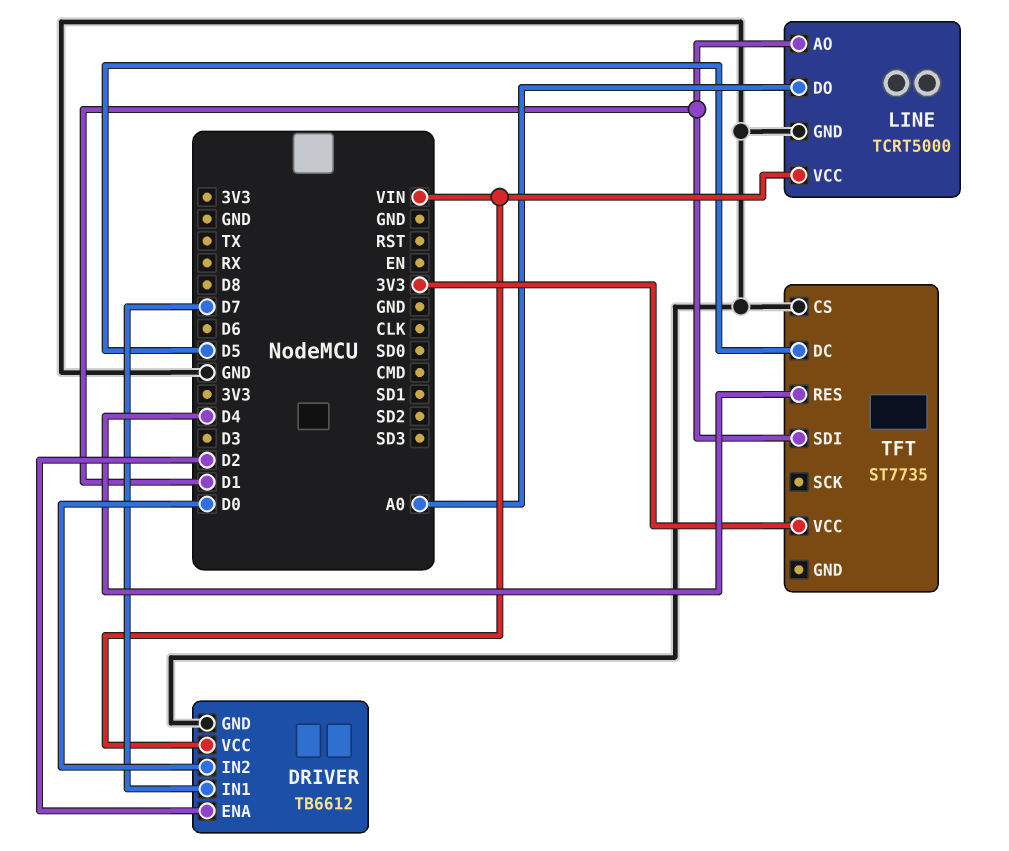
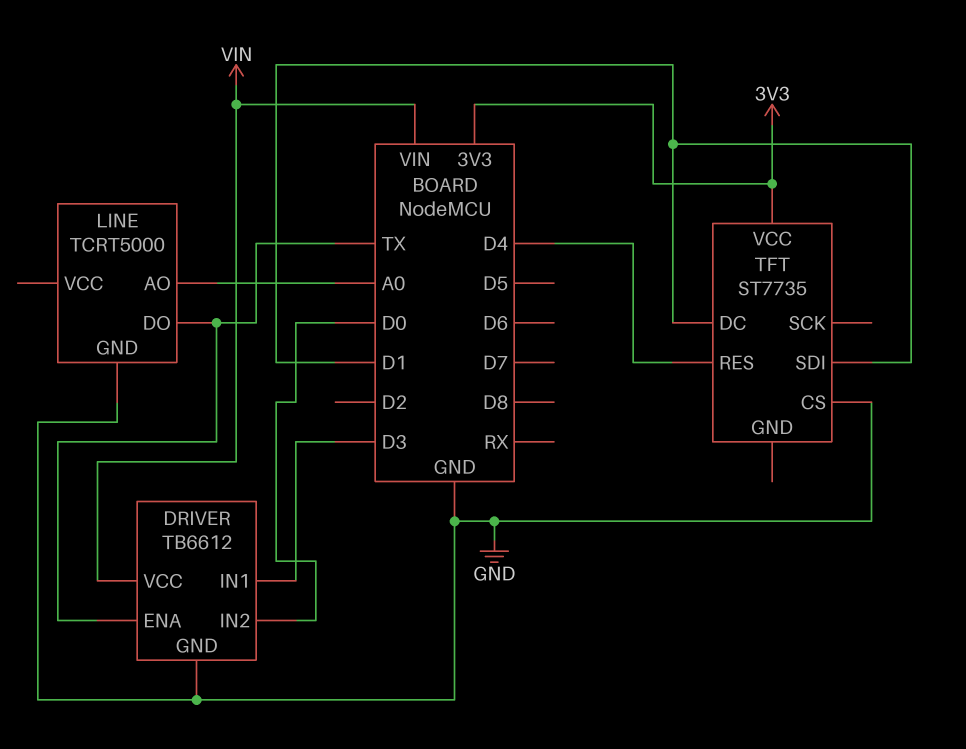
DRIVER pin ENA: D2 -> TX
DRIVER pin IN1: D7 -> D3
LINE pin AO: D1 -> A0
LINE pin DO: A0 -> TX
LINE pin VCC: VIN -> none
TFT pin DC: D5 -> D1

